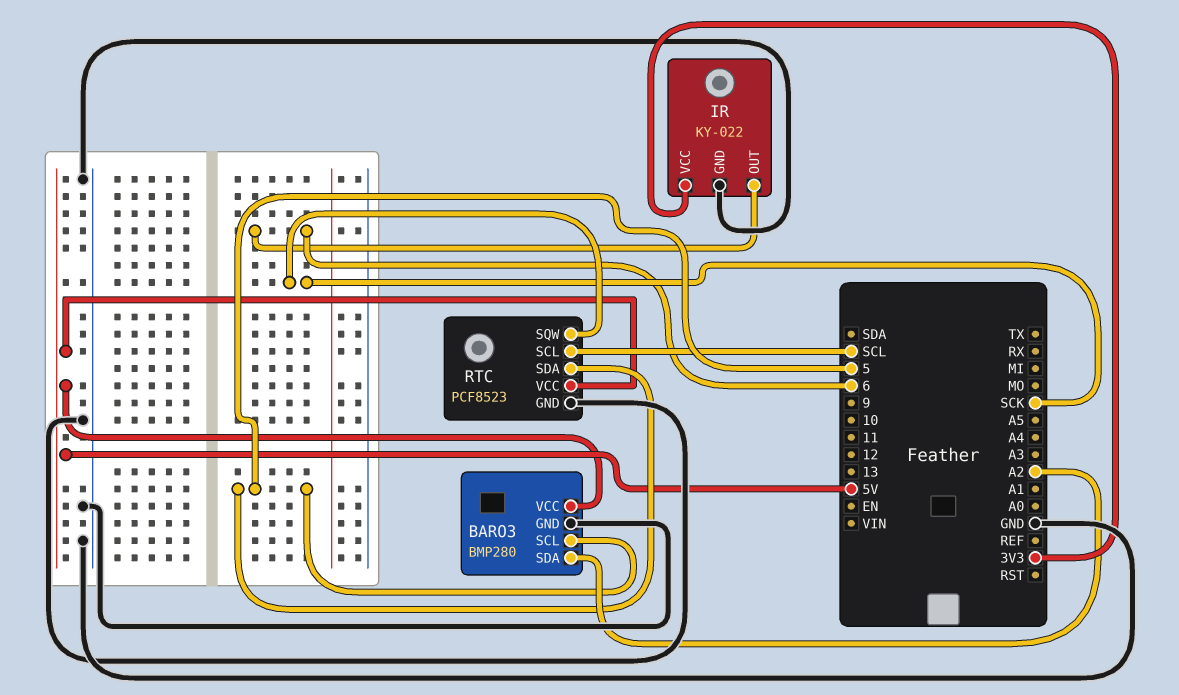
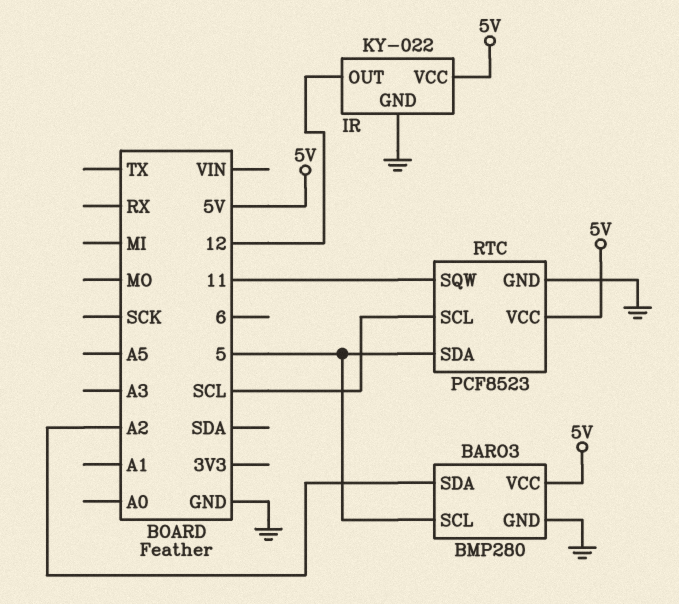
IR pin OUT: 6 -> 12
IR pin VCC: 3V3 -> 5V
RTC pin SQW: SCK -> 11

